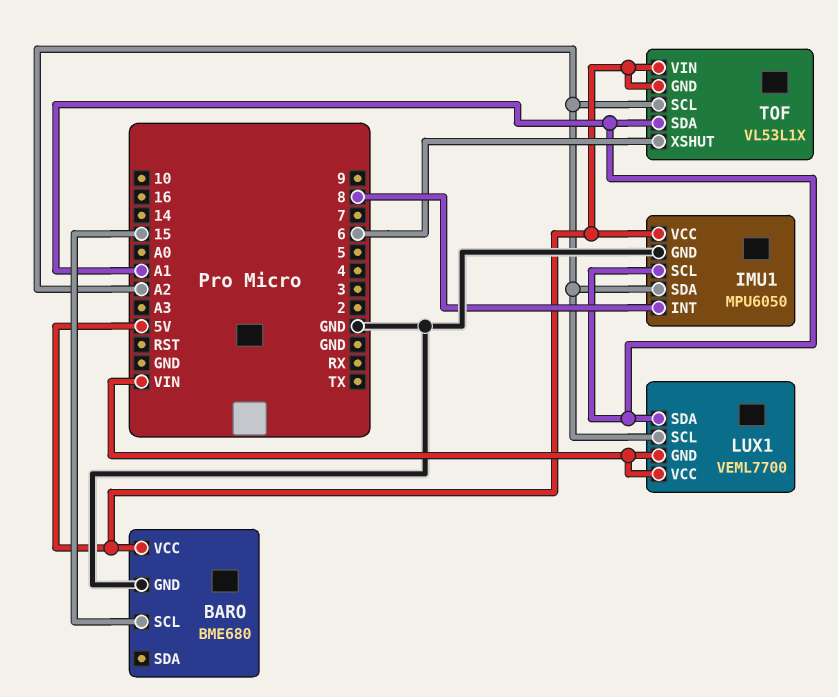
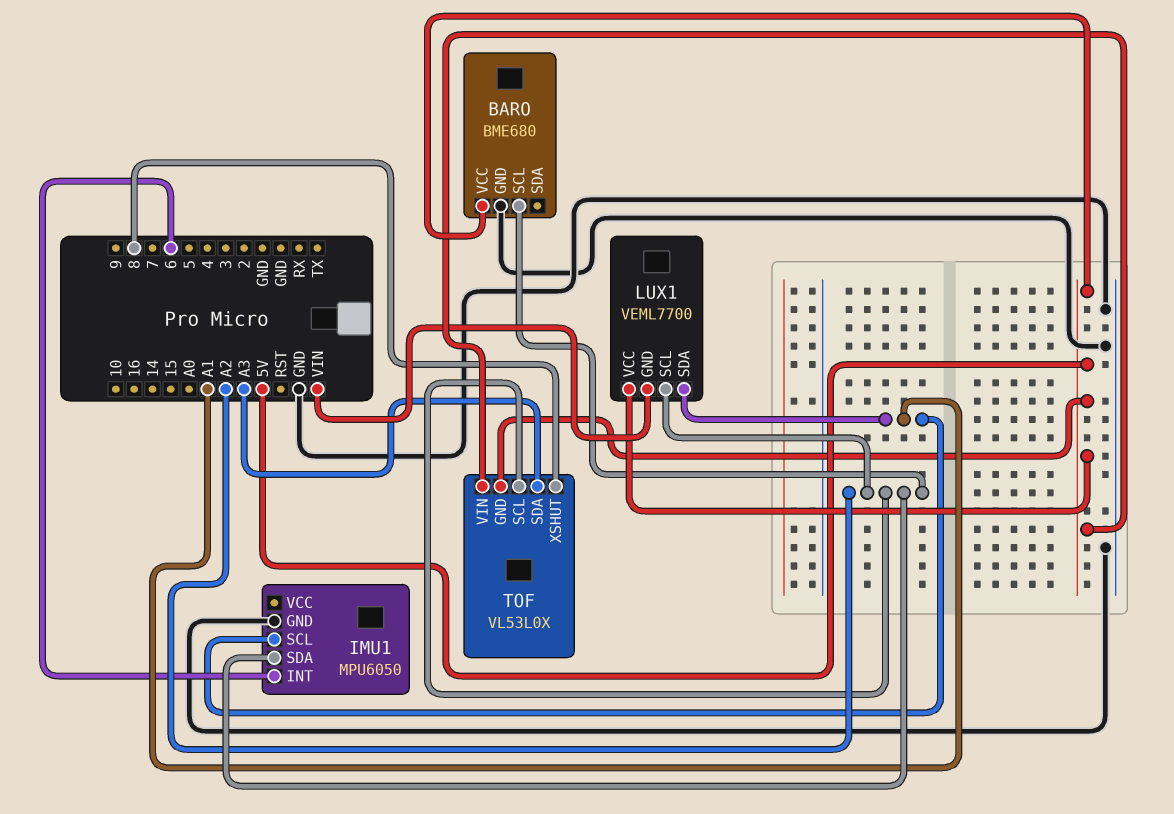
BARO pin SCL: 15 -> A2
IMU1 pin INT: 8 -> 6
IMU1 pin VCC: 5V -> none
LUX1 pin VCC: VIN -> 5V
TOF: VL53L1X -> VL53L0X
TOF pin SDA: A1 -> A3
TOF pin XSHUT: 6 -> 8

